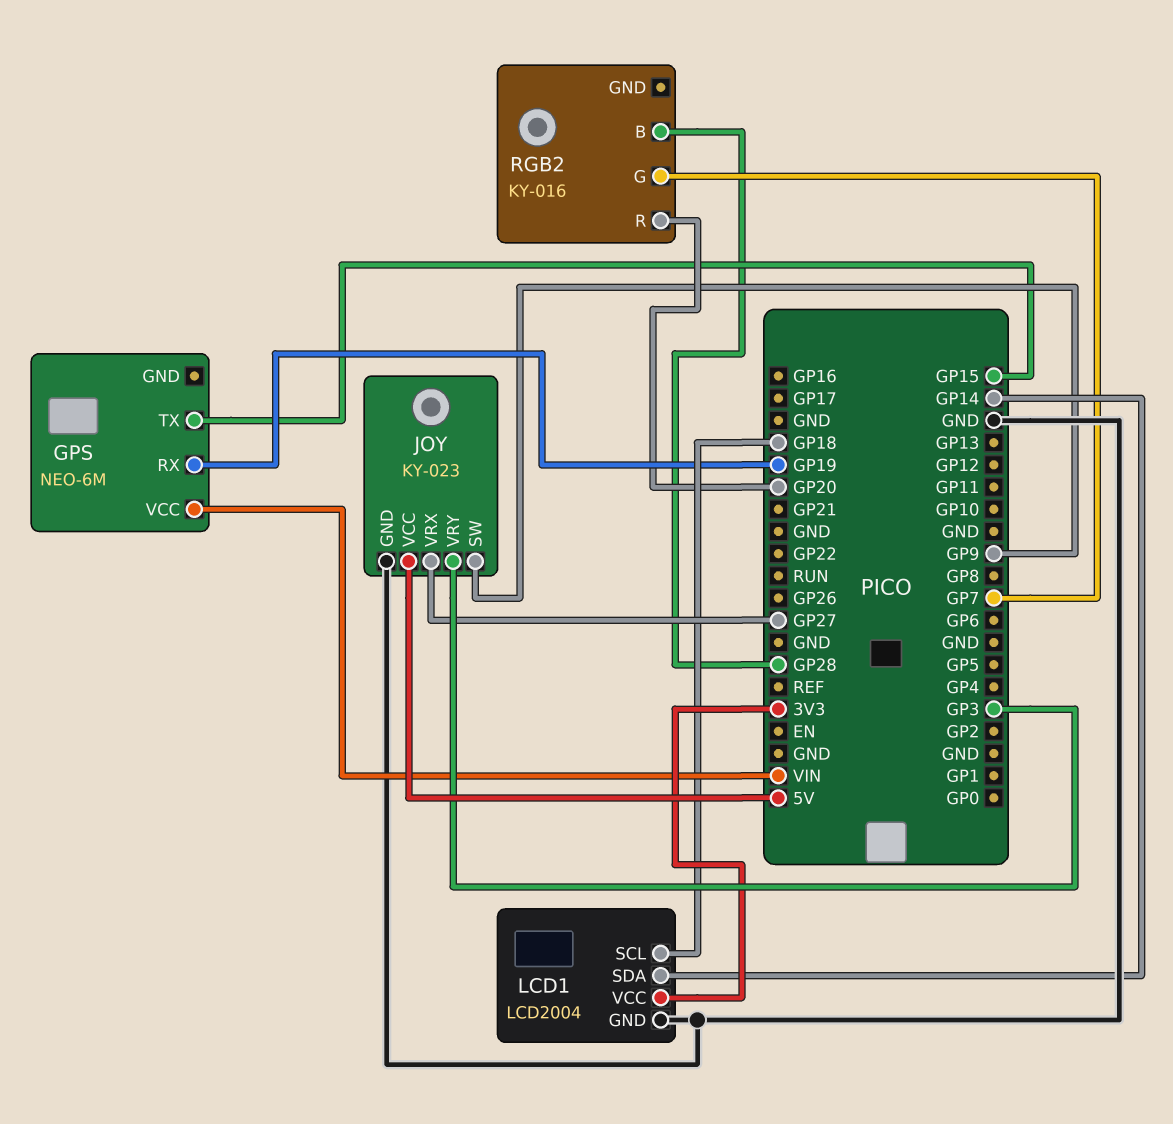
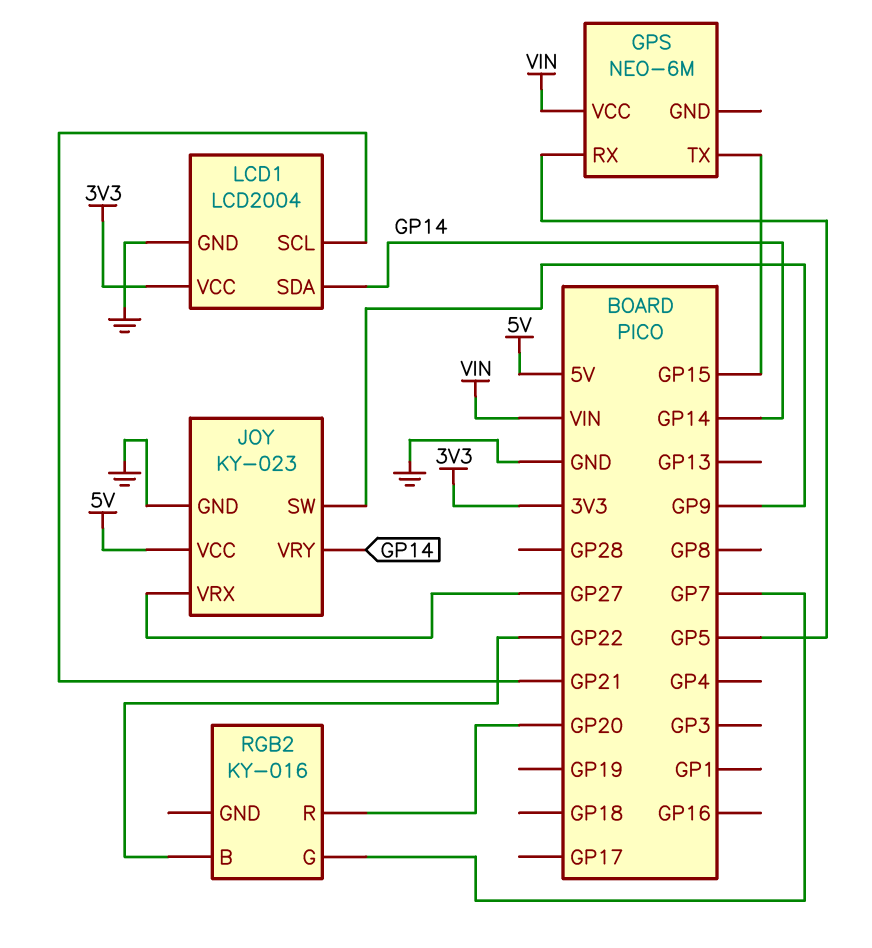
GPS pin RX: GP19 -> GP5
JOY pin VRY: GP3 -> GP14
LCD1 pin SCL: GP18 -> GP21
RGB2 pin B: GP28 -> GP22

